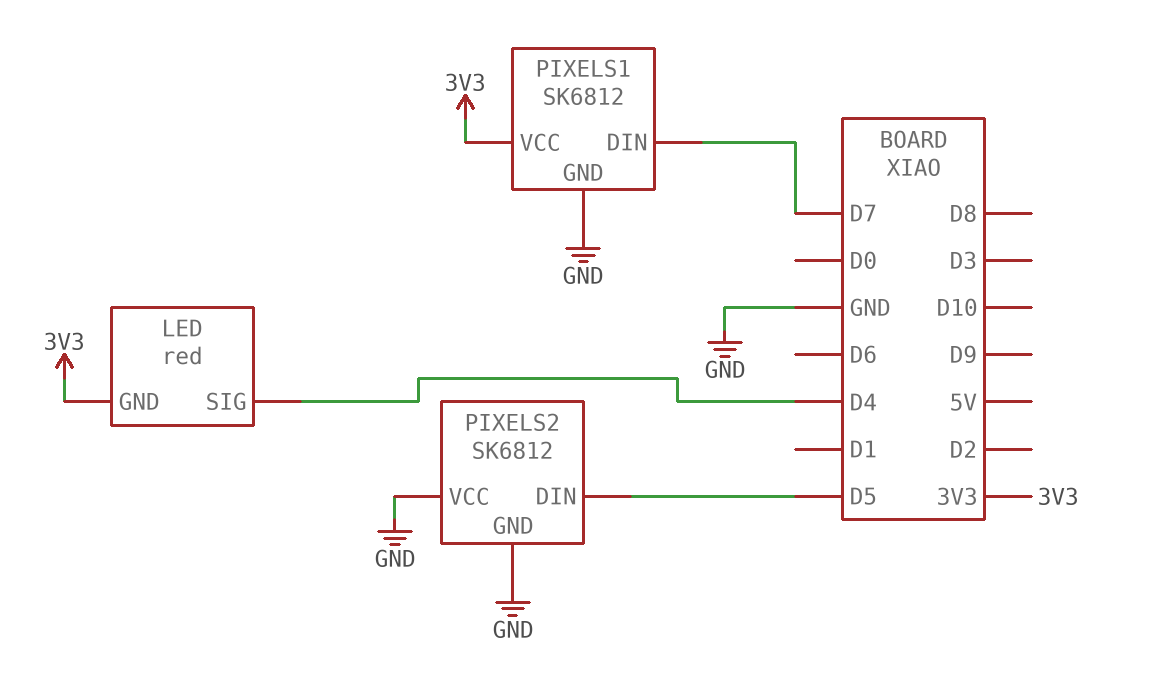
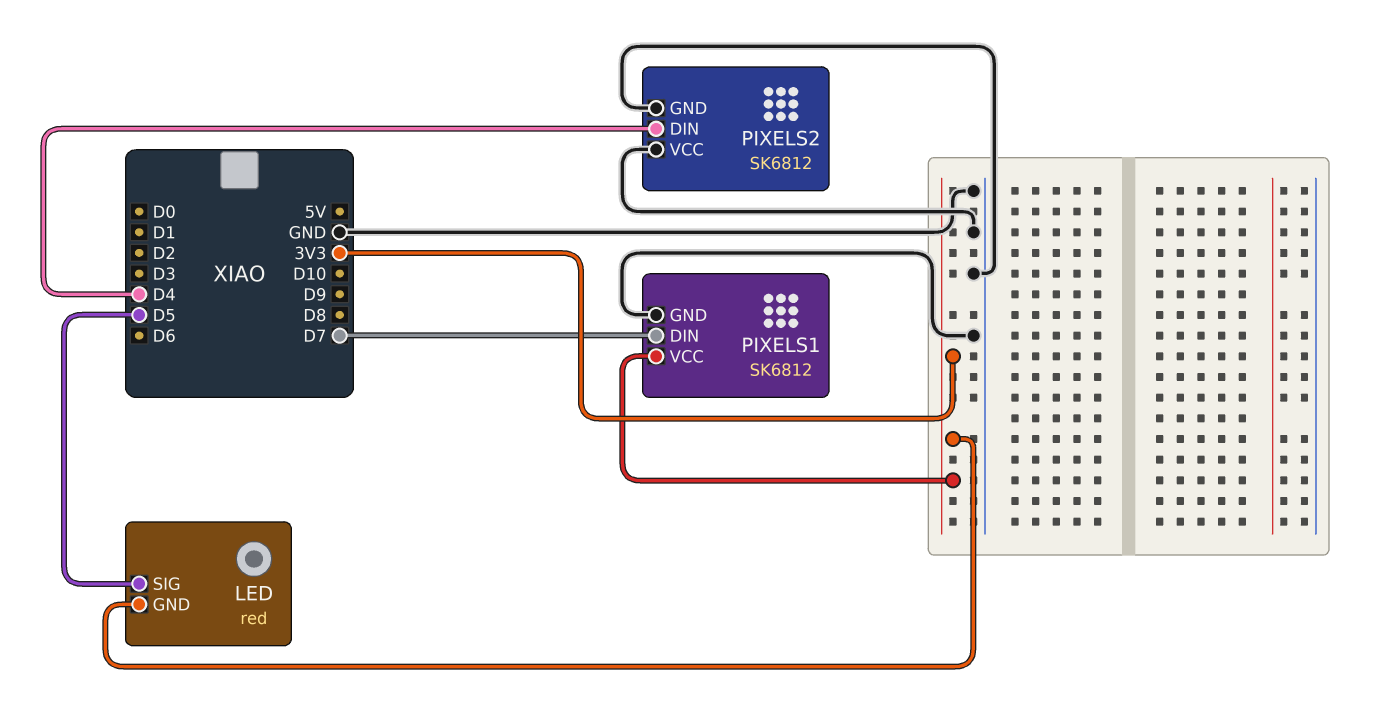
LED pin SIG: D4 -> D5
PIXELS2 pin DIN: D5 -> D4

